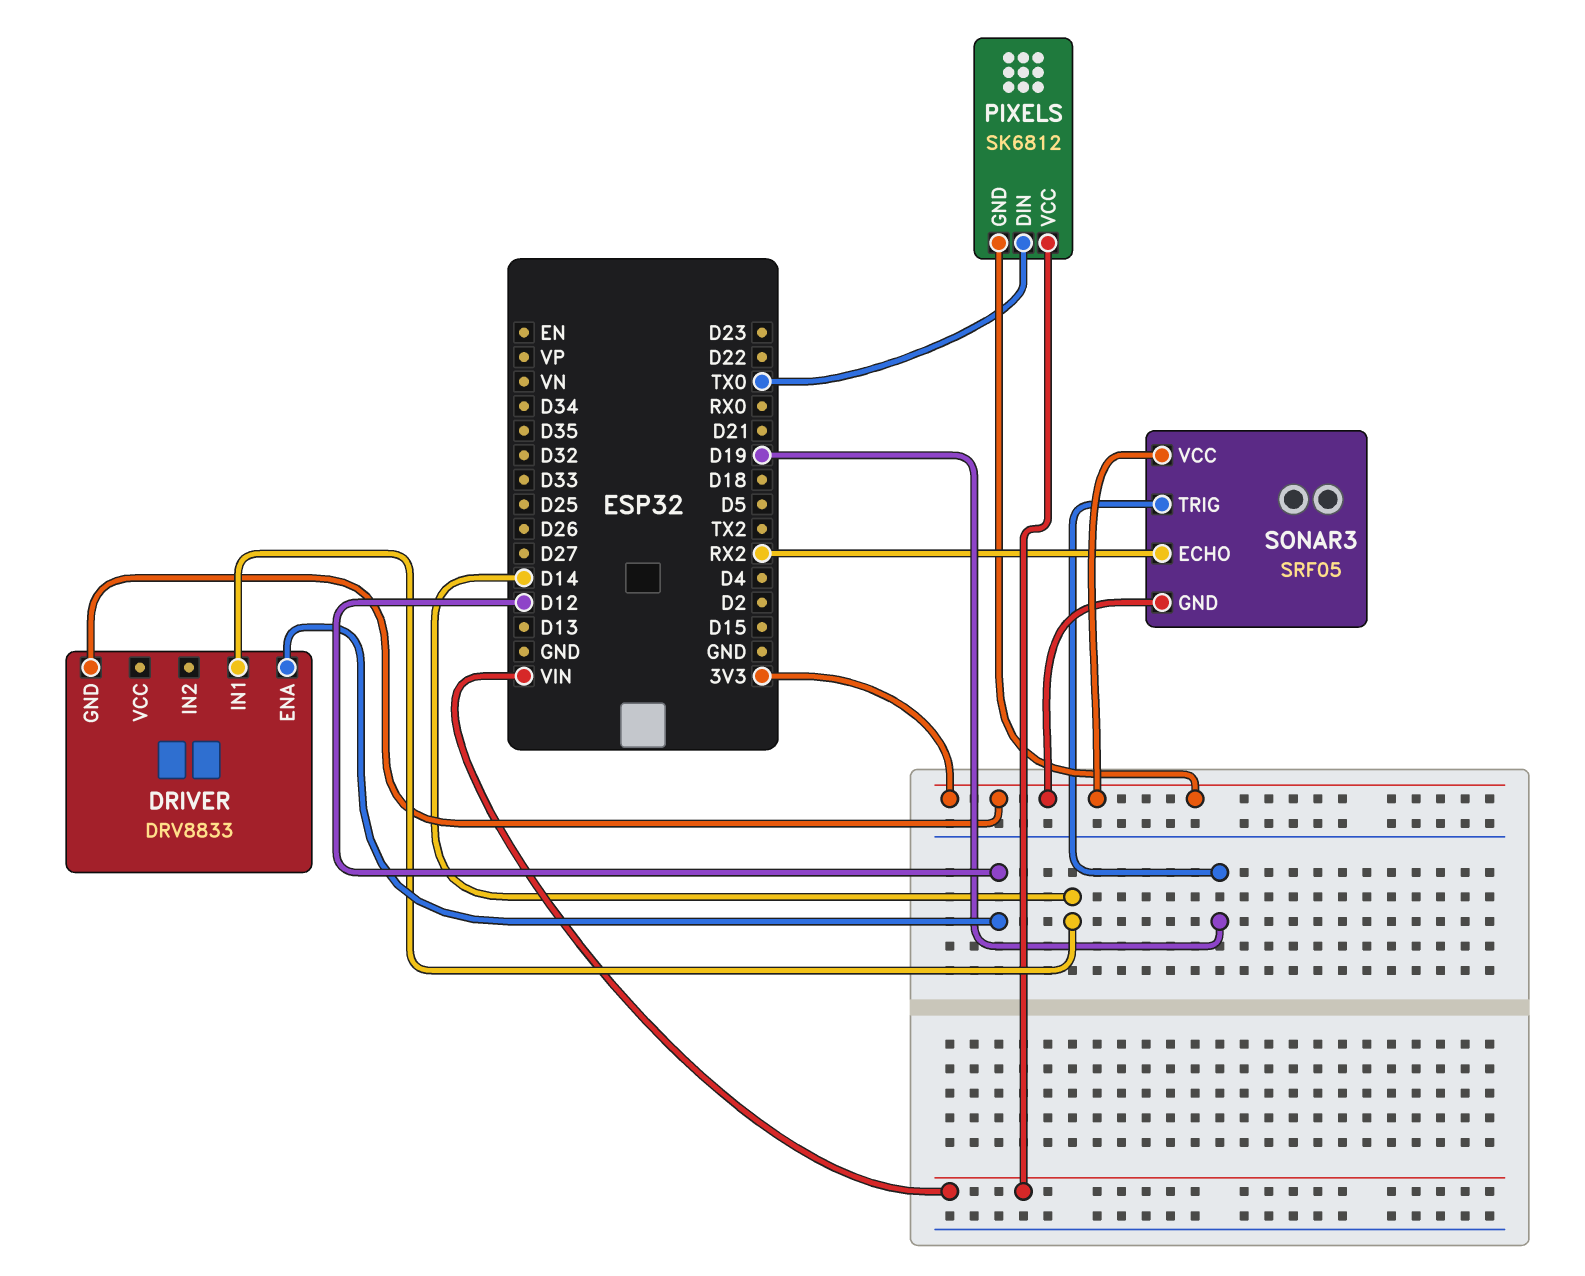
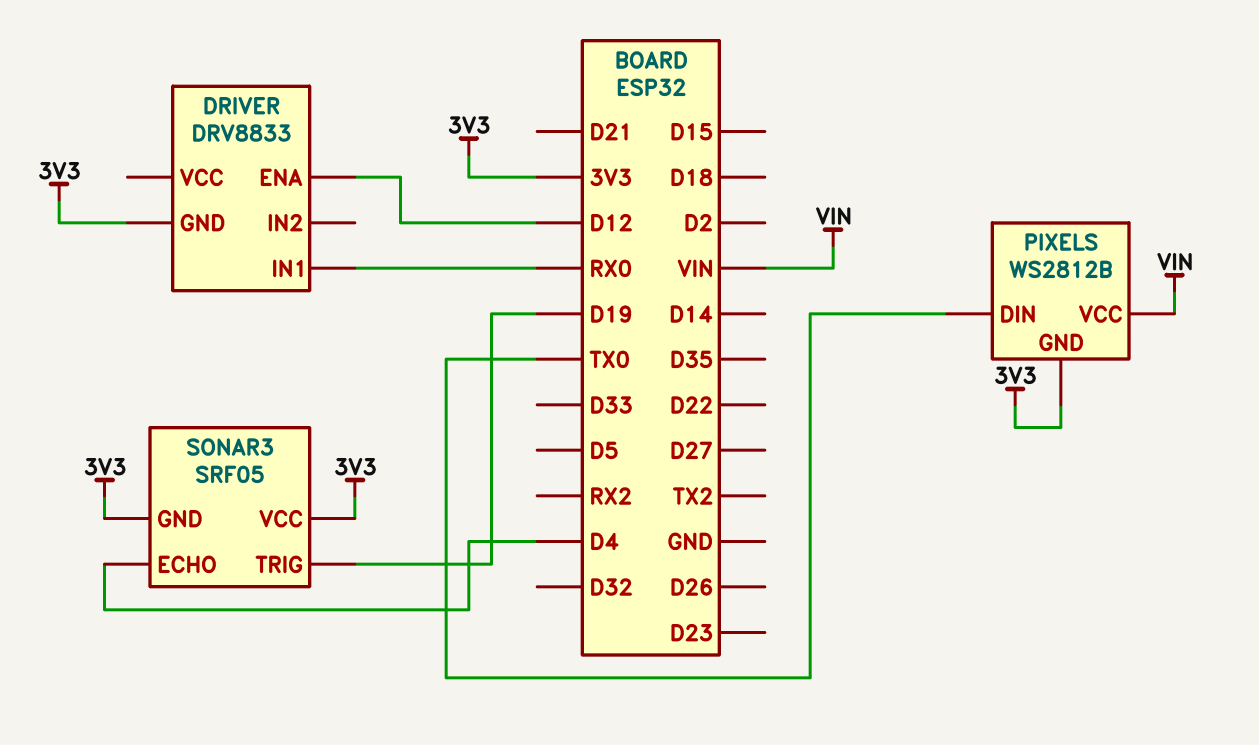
DRIVER pin IN1: D14 -> RX0
PIXELS: SK6812 -> WS2812B
SONAR3 pin ECHO: RX2 -> D4

